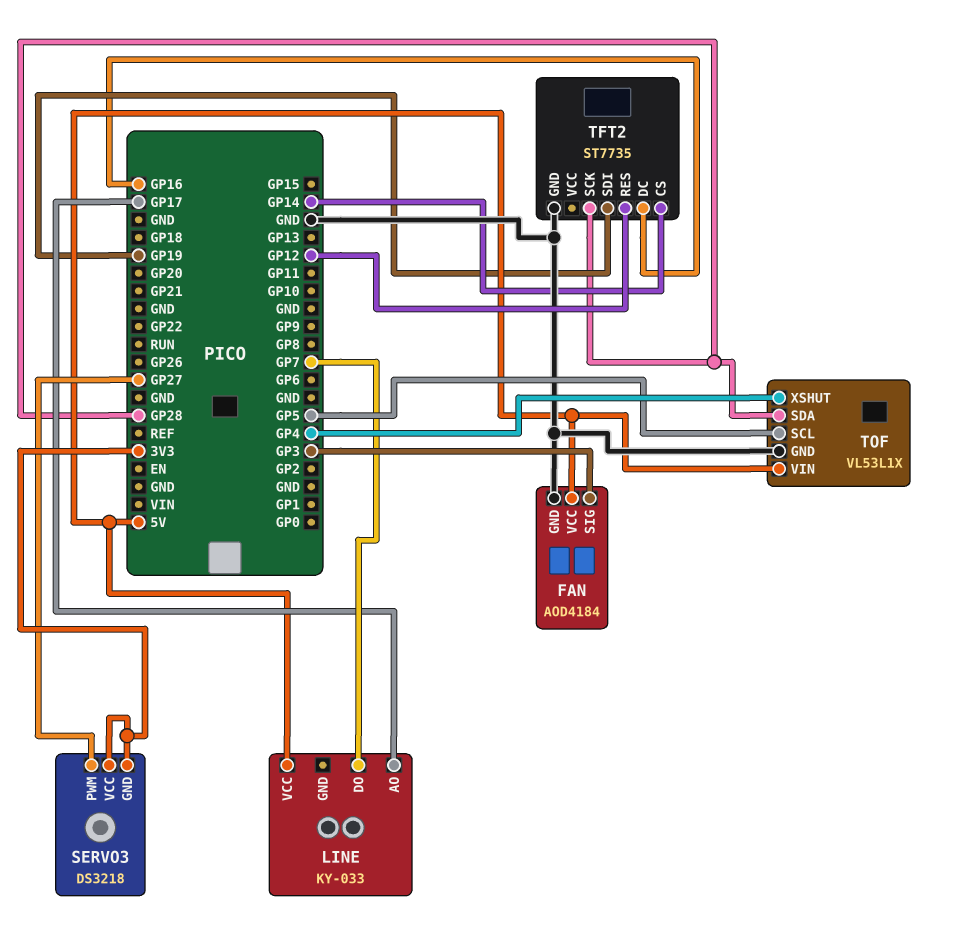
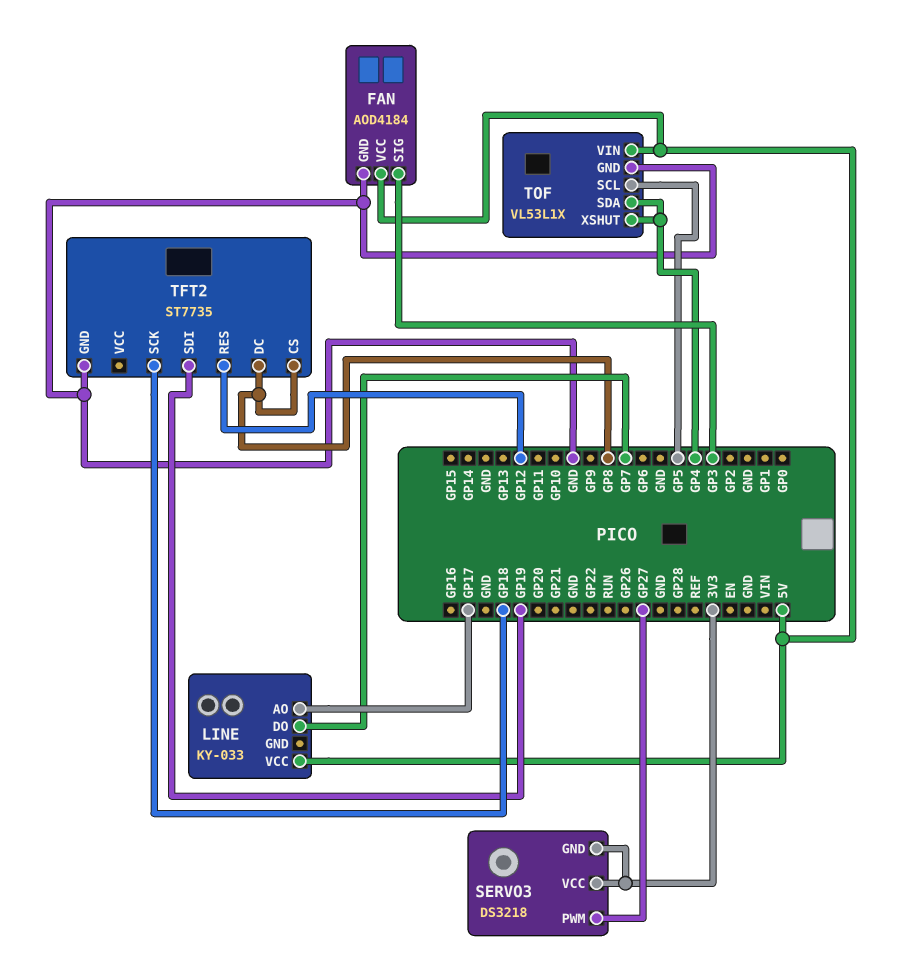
TFT2 pin CS: GP14 -> GP8
TFT2 pin DC: GP16 -> GP8
TFT2 pin SCK: GP28 -> GP18
TOF pin SDA: GP28 -> GP4

